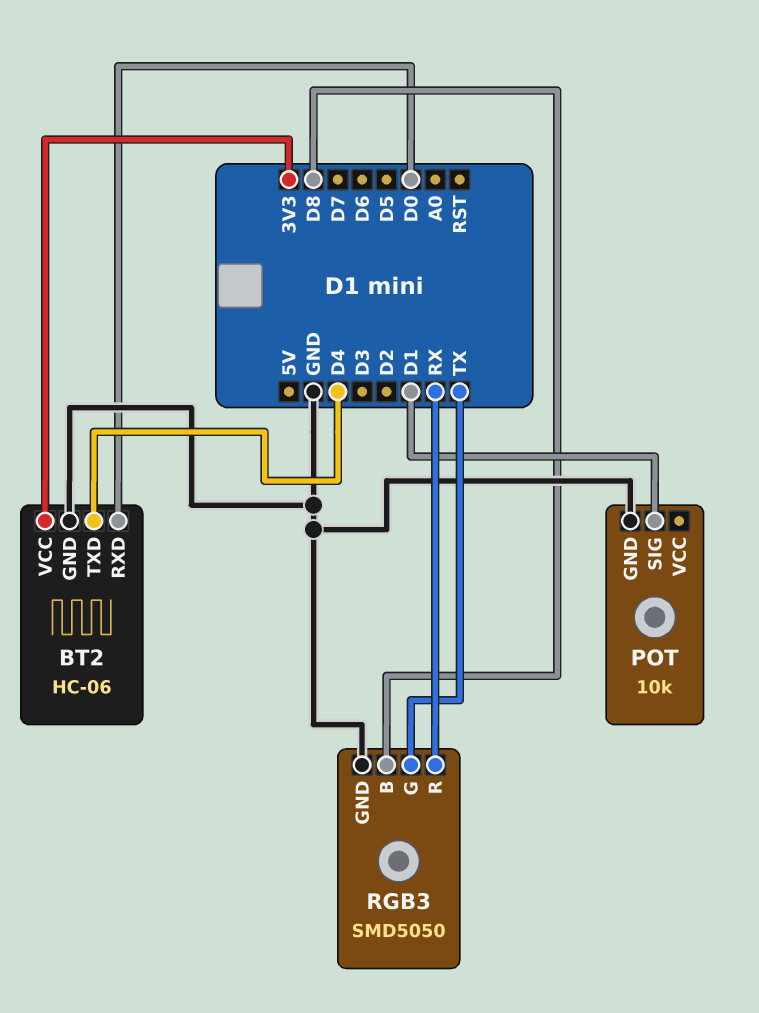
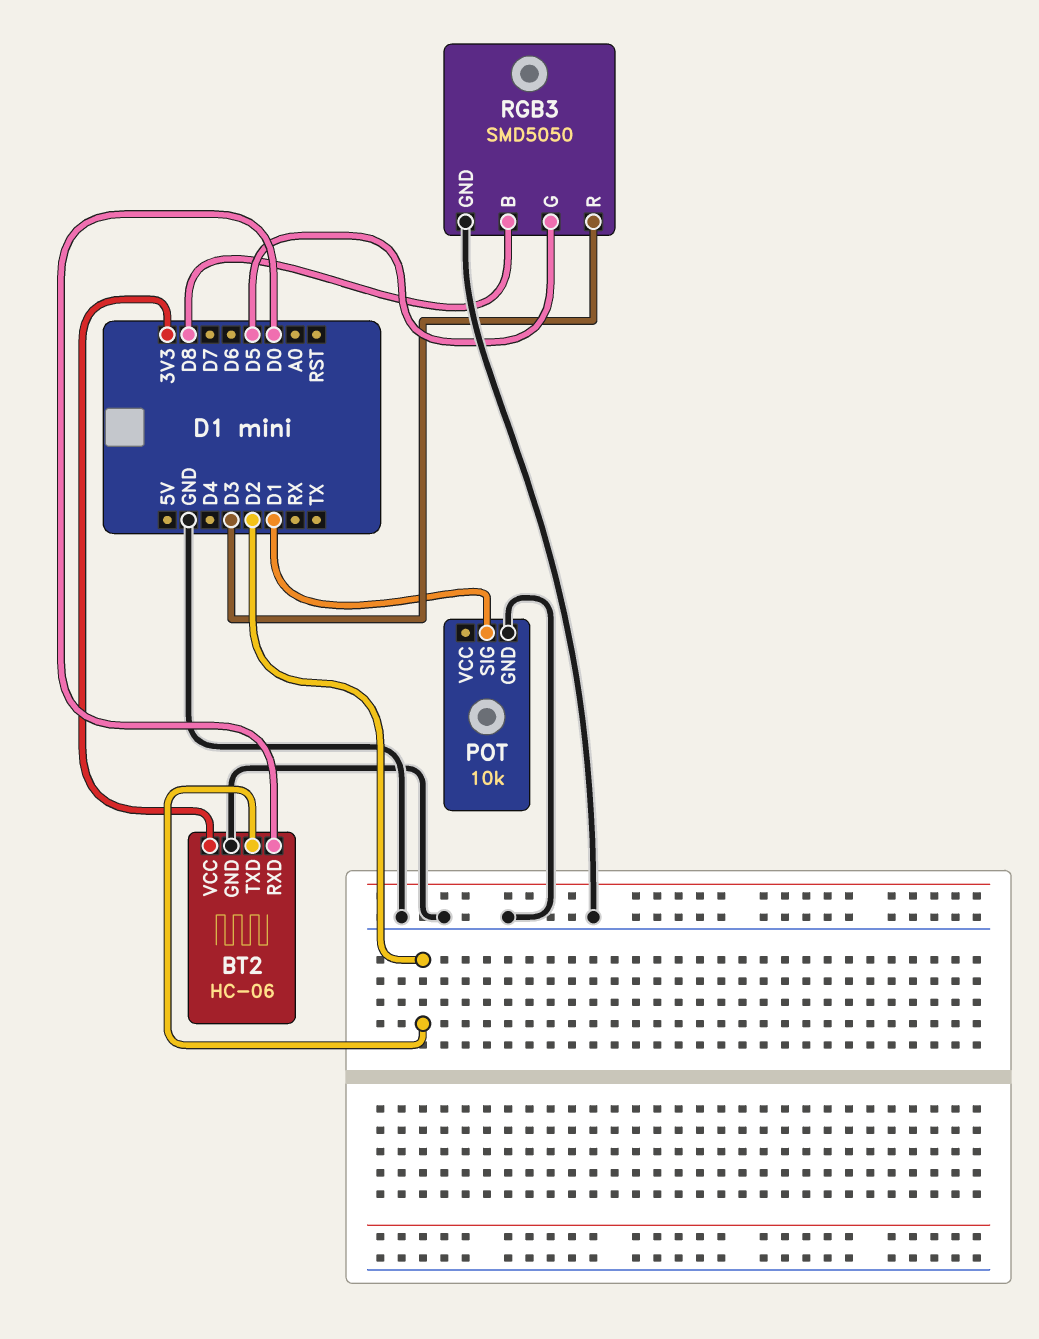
BT2 pin TXD: D4 -> D2
RGB3 pin G: TX -> D5
RGB3 pin R: RX -> D3

